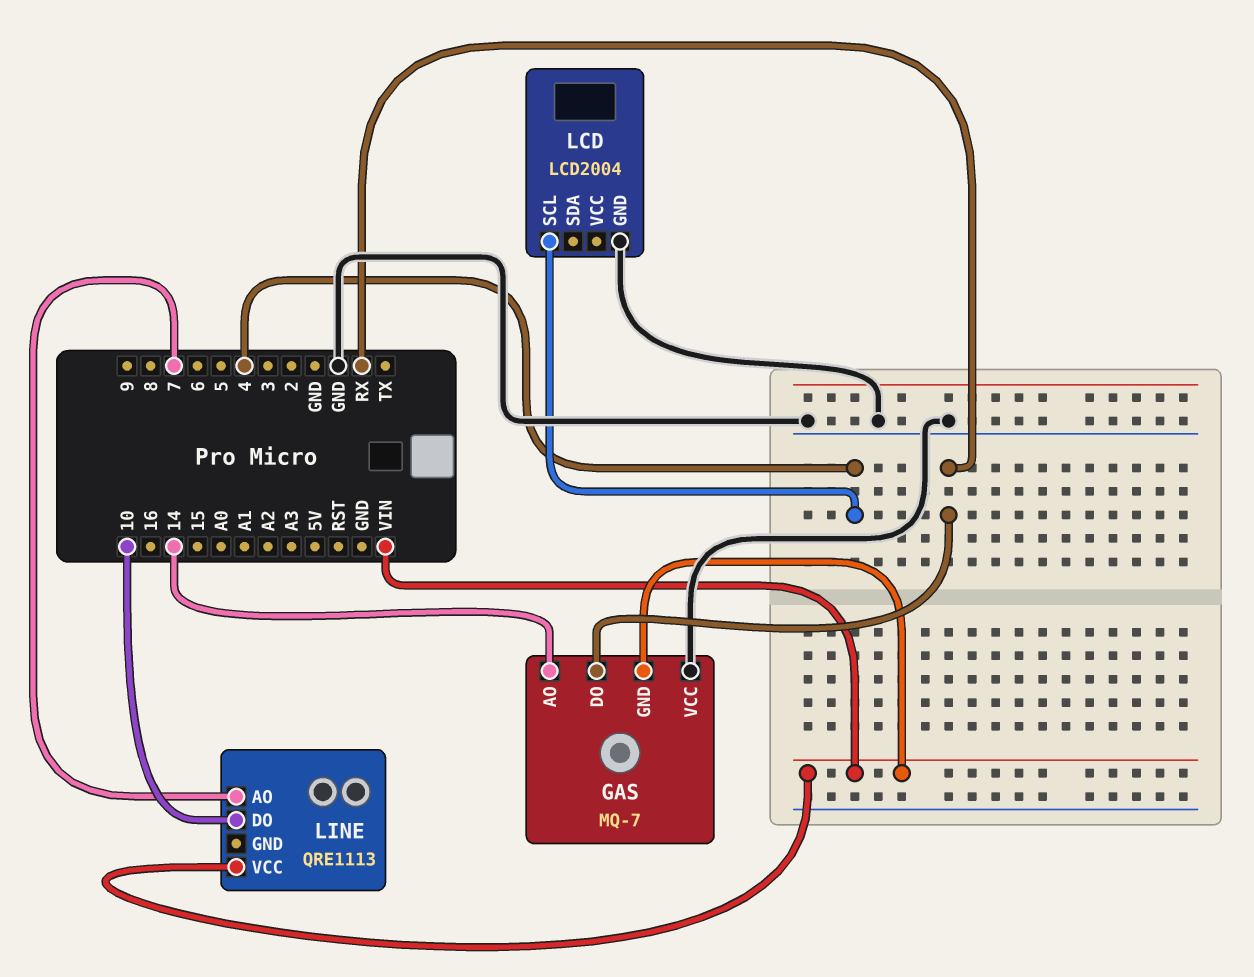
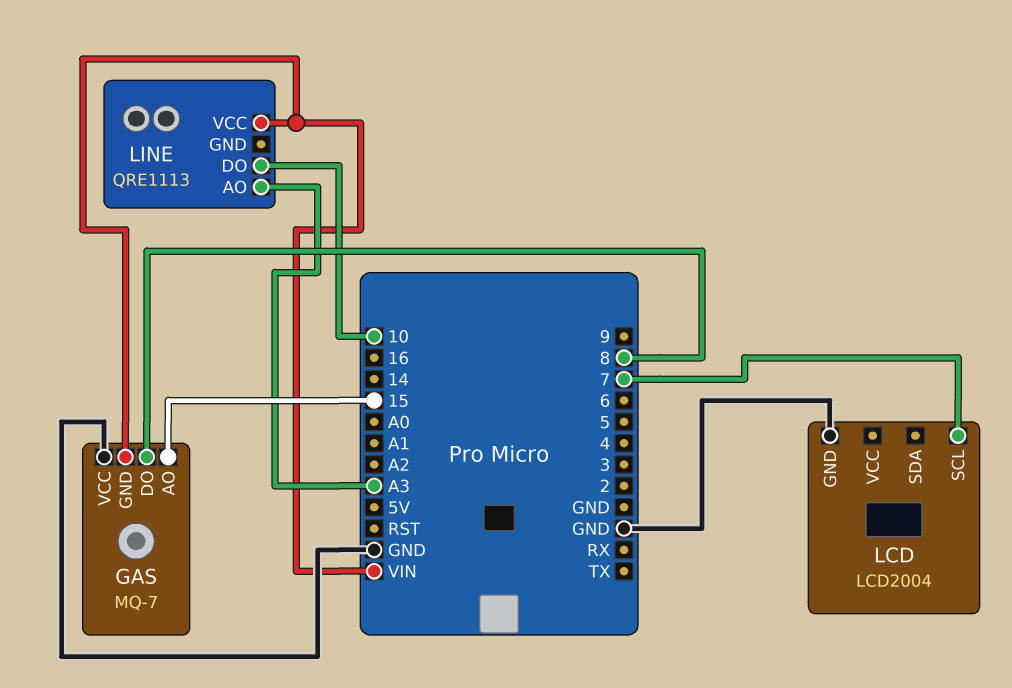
GAS pin AO: 14 -> 15
GAS pin DO: RX -> 8
LCD pin SCL: 4 -> 7
LINE pin AO: 7 -> A3

